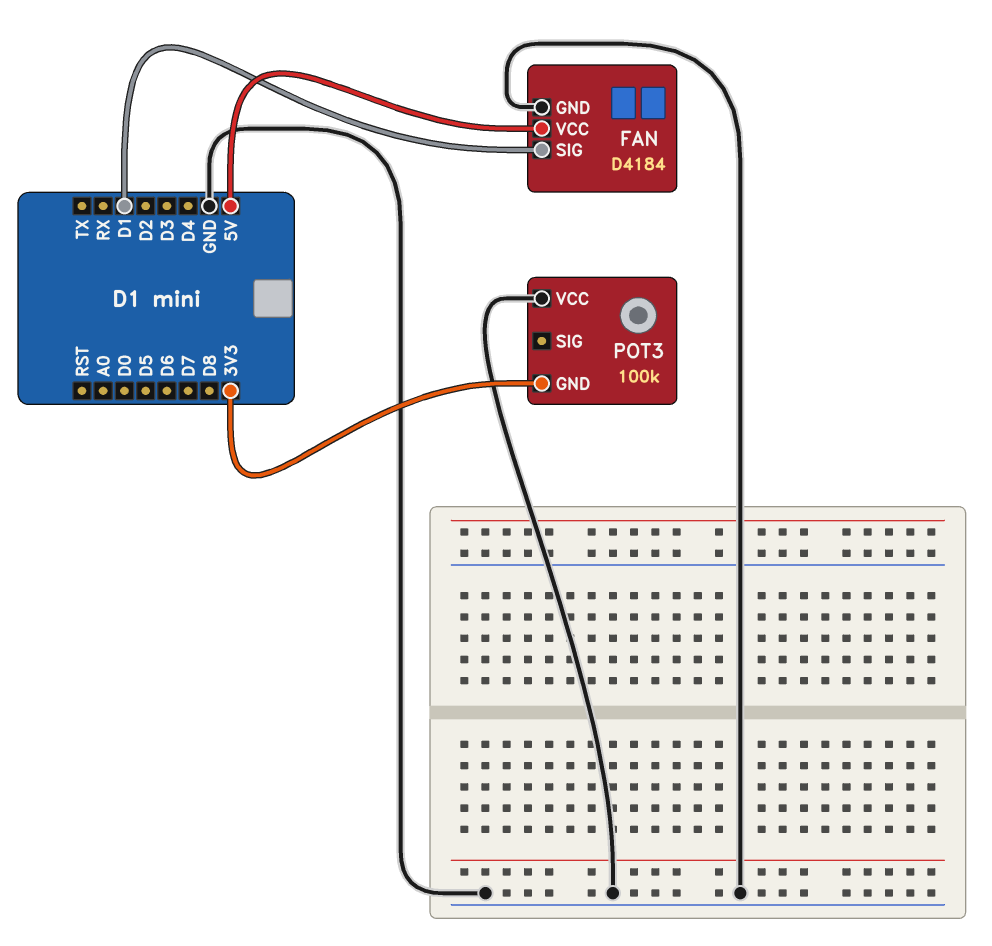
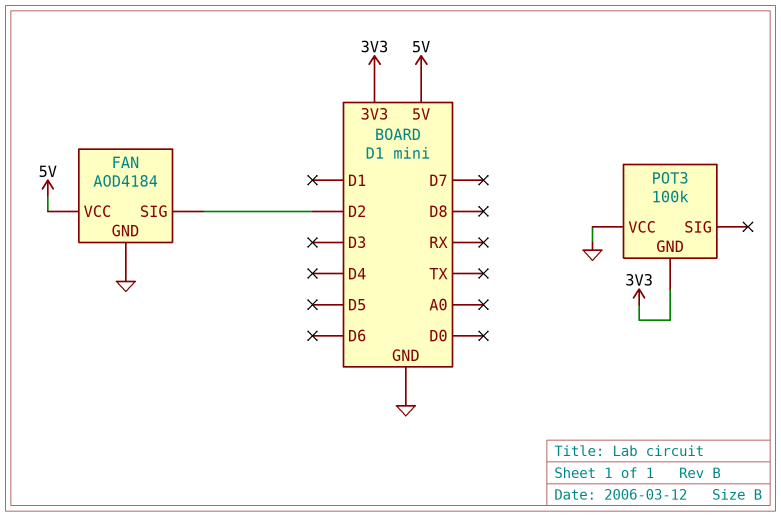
FAN: D4184 -> AOD4184
FAN pin SIG: D1 -> D2

